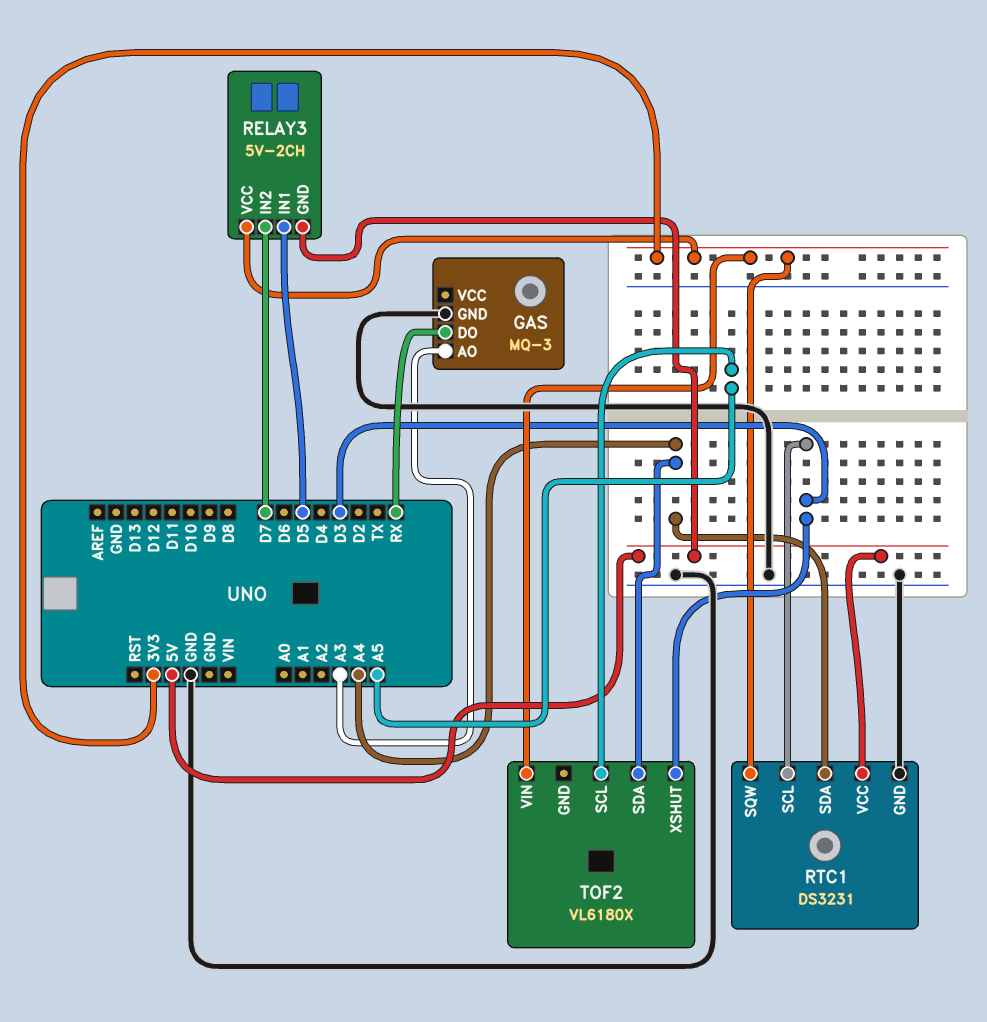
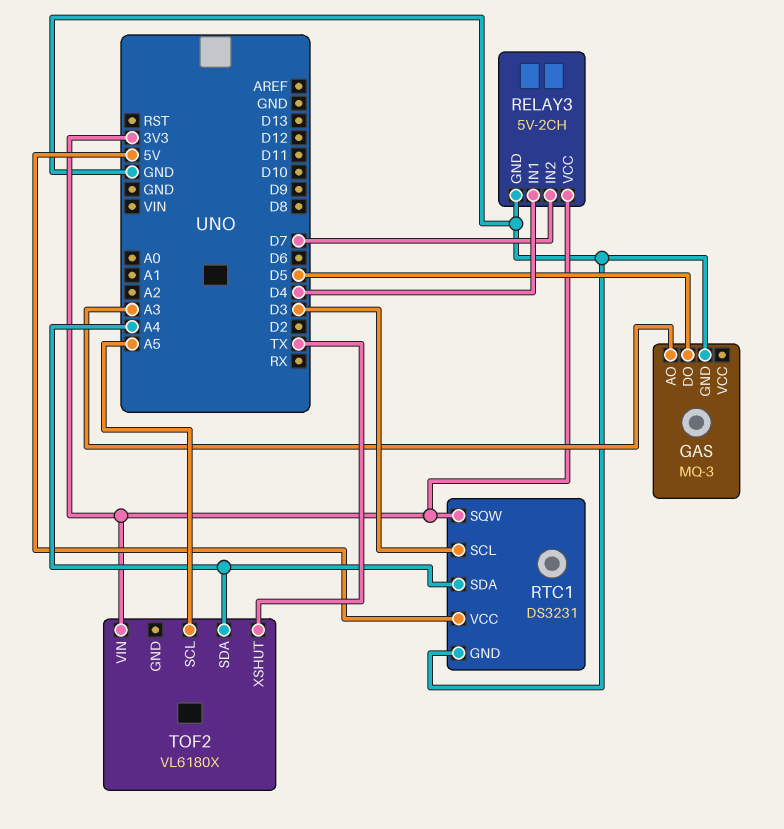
GAS pin DO: RX -> D5
RELAY3 pin GND: 5V -> GND
RELAY3 pin IN1: D5 -> D4
TOF2 pin XSHUT: D3 -> TX

